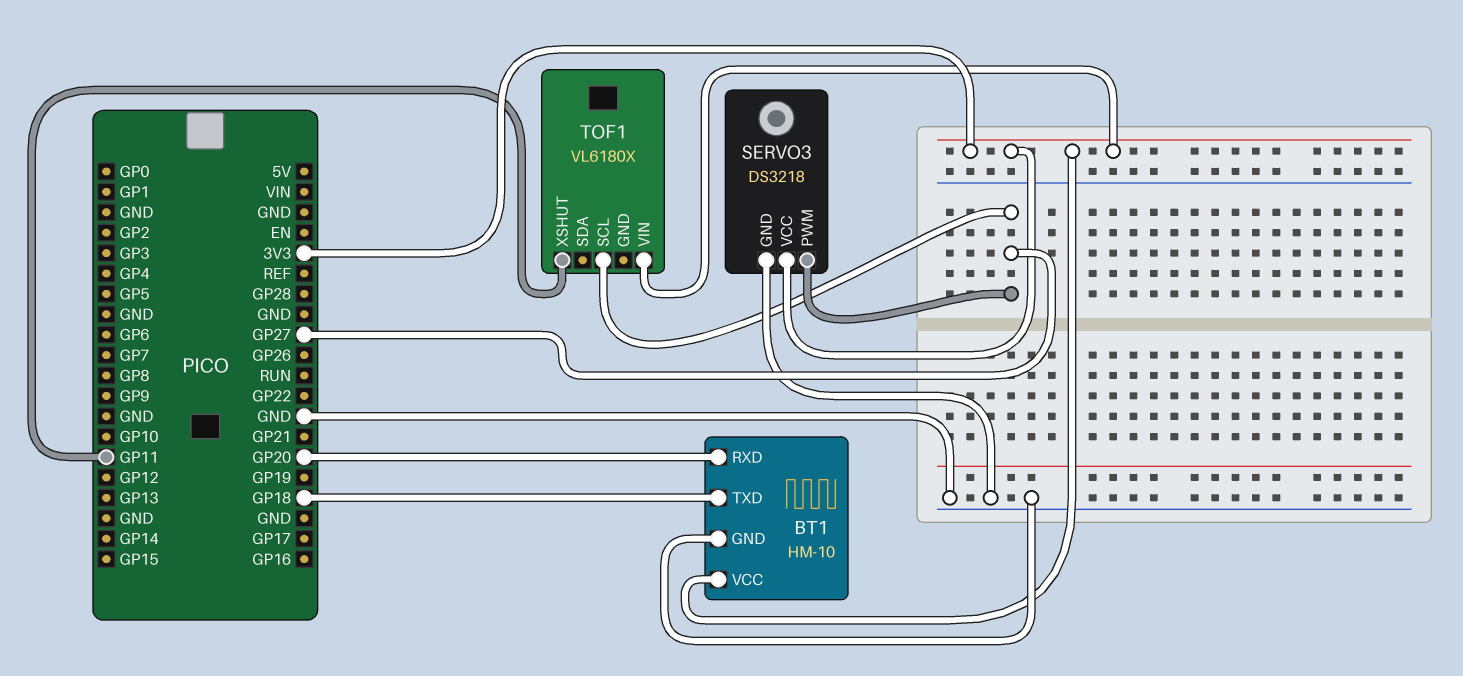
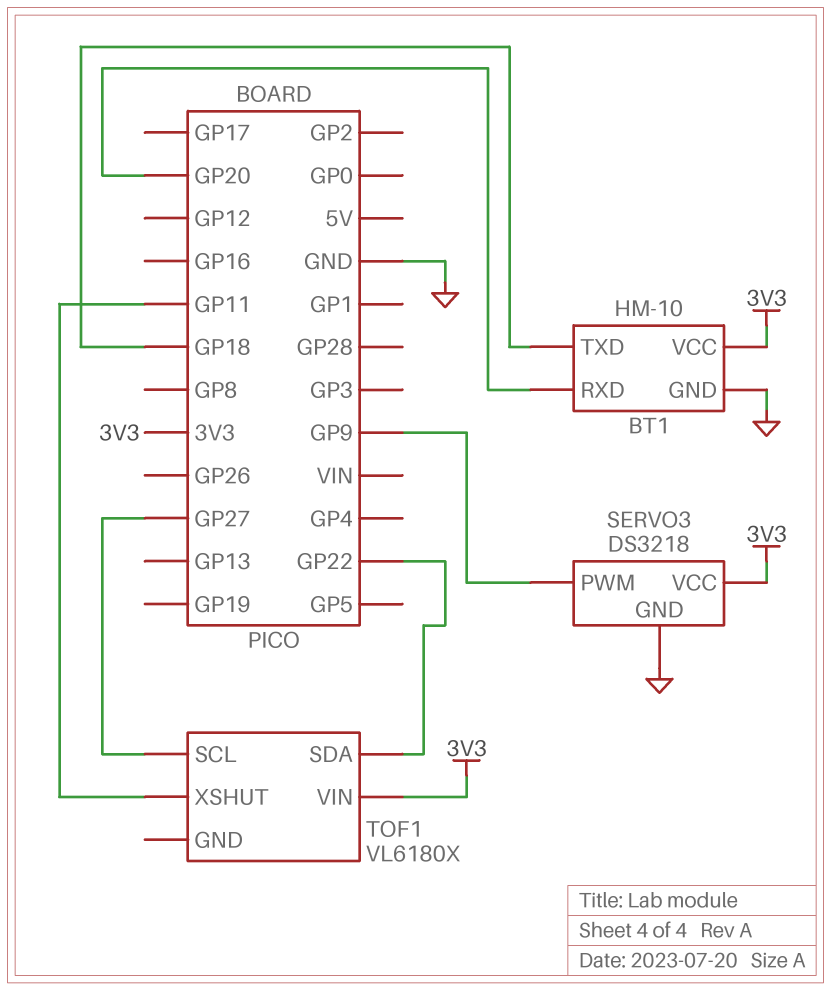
SERVO3 pin PWM: GP27 -> GP9
TOF1 pin SDA: none -> GP22

